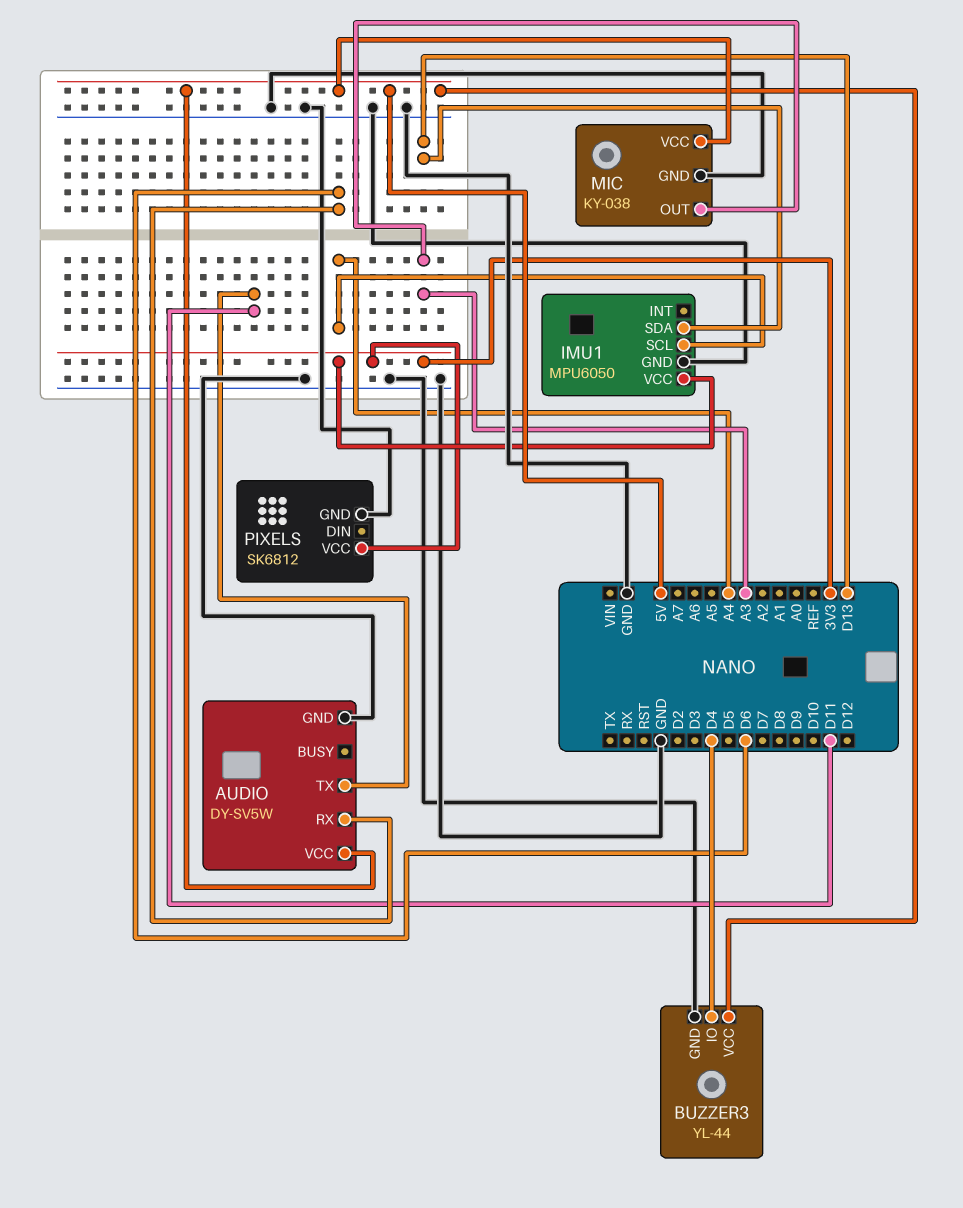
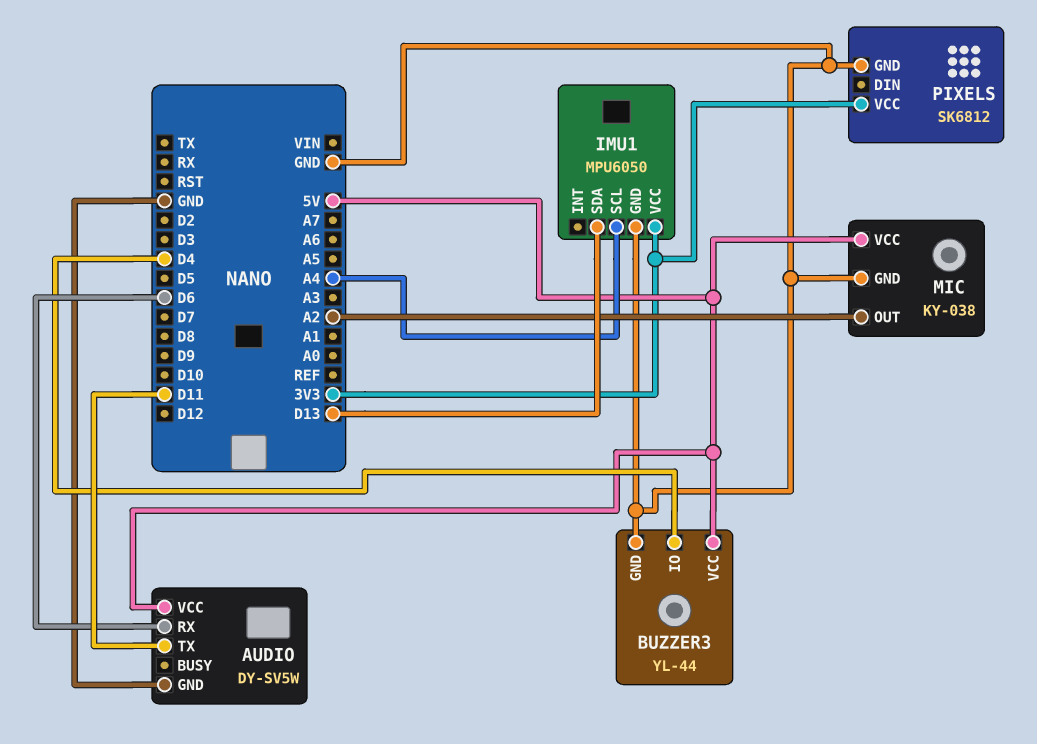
MIC pin OUT: A3 -> A2

